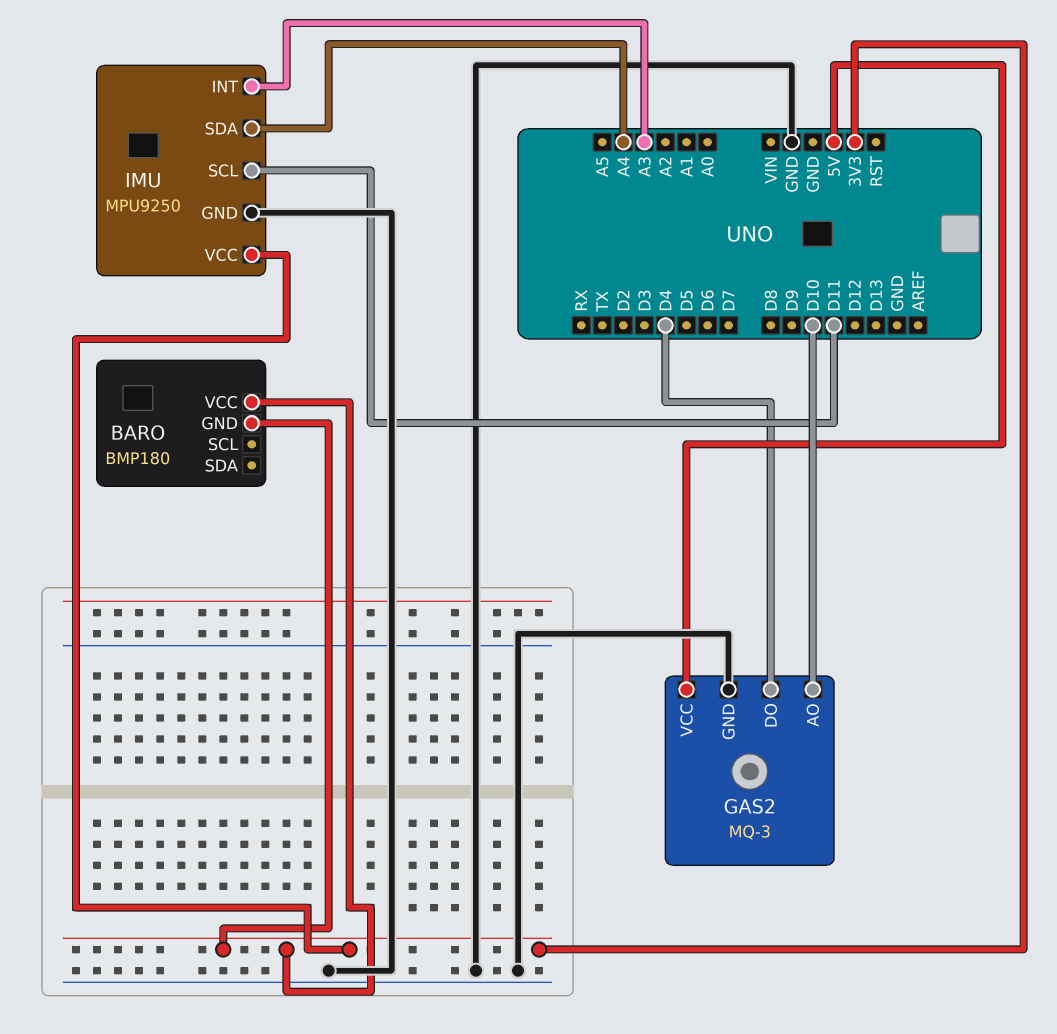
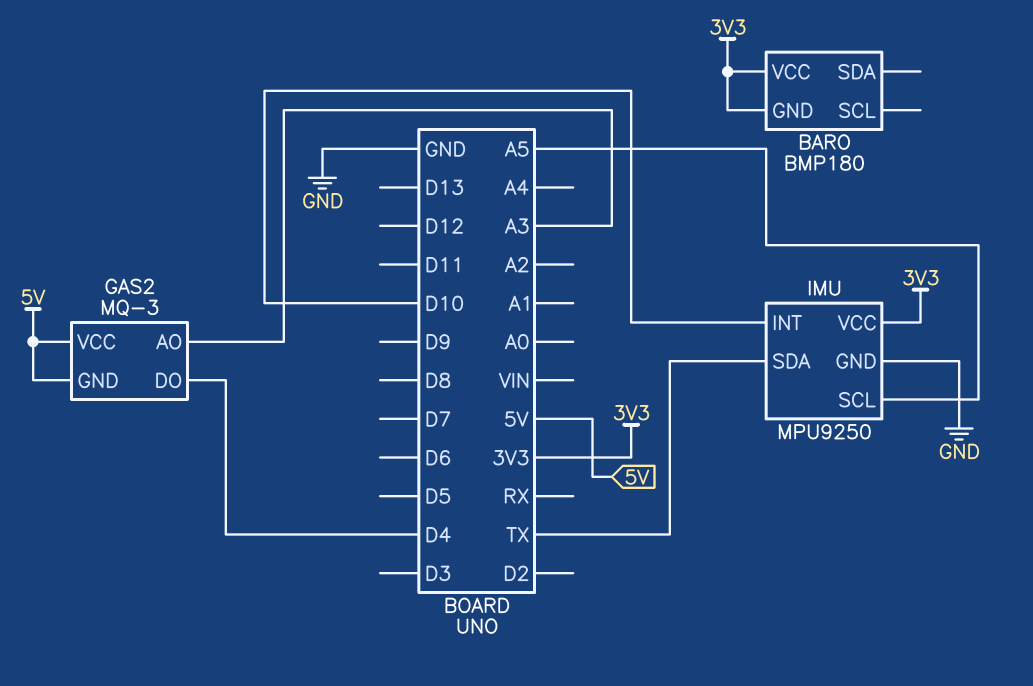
GAS2 pin AO: D10 -> A3
GAS2 pin GND: GND -> 5V
IMU pin INT: A3 -> D10
IMU pin SCL: D11 -> A5
IMU pin SDA: A4 -> TX

